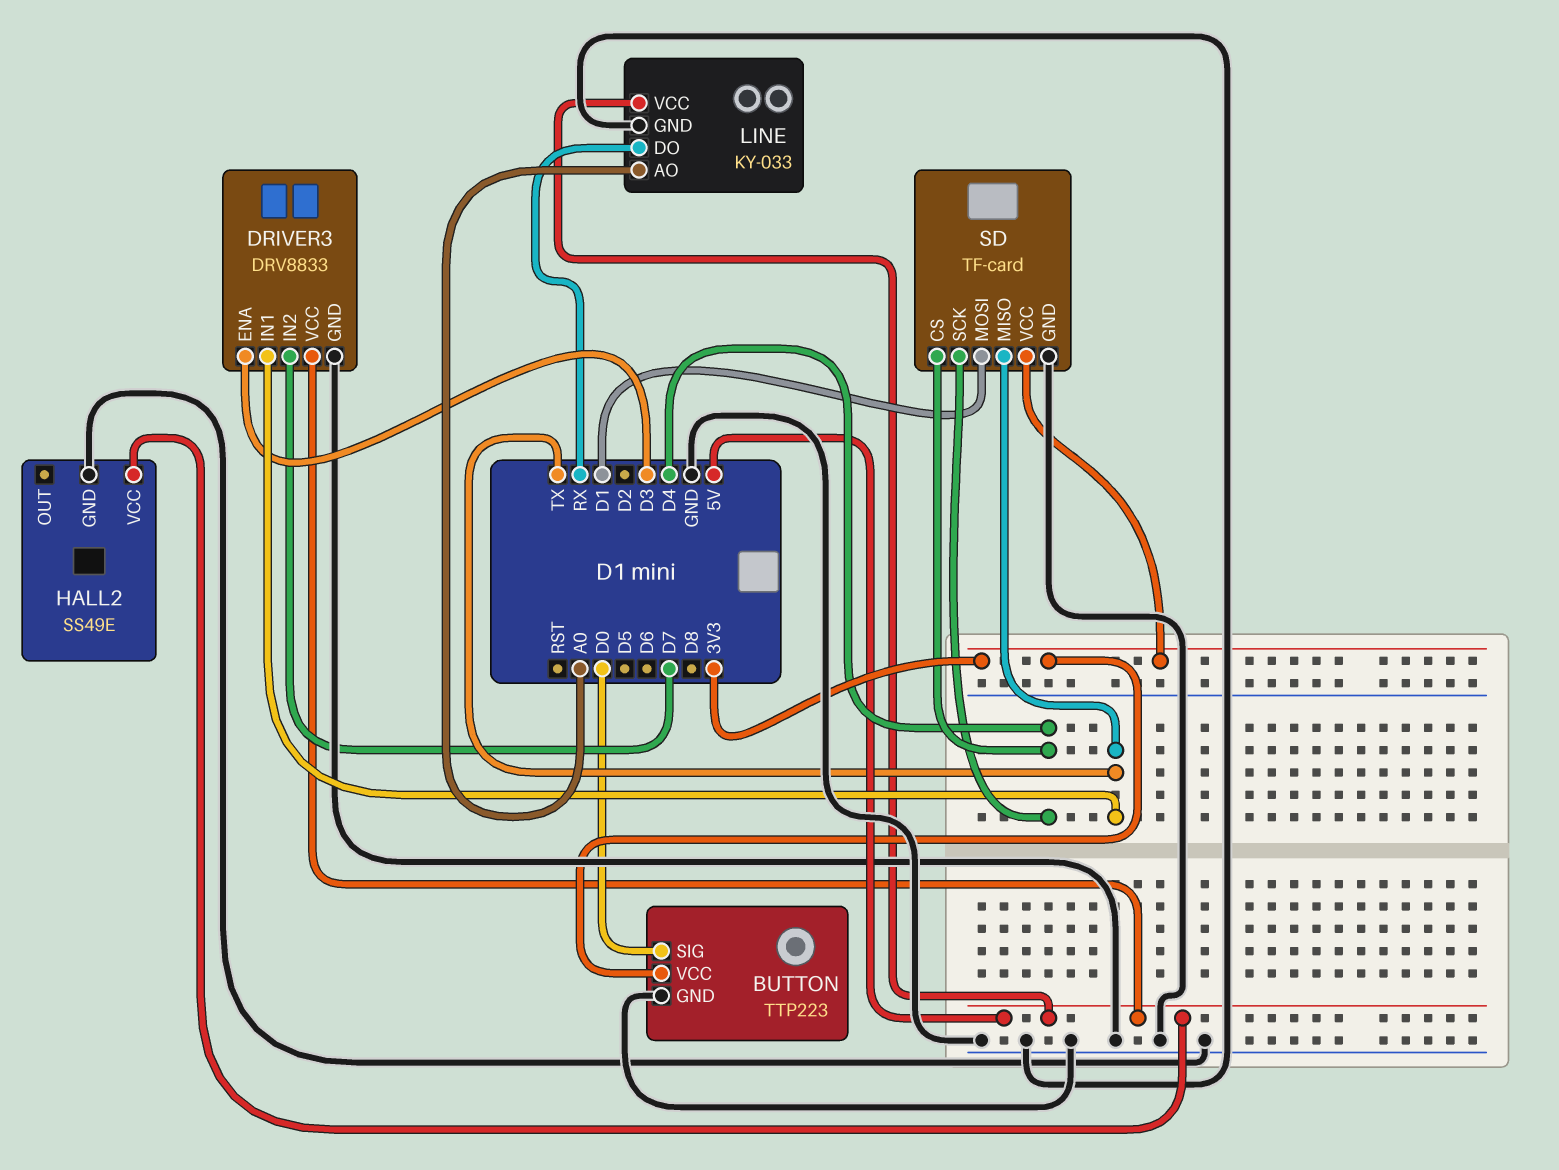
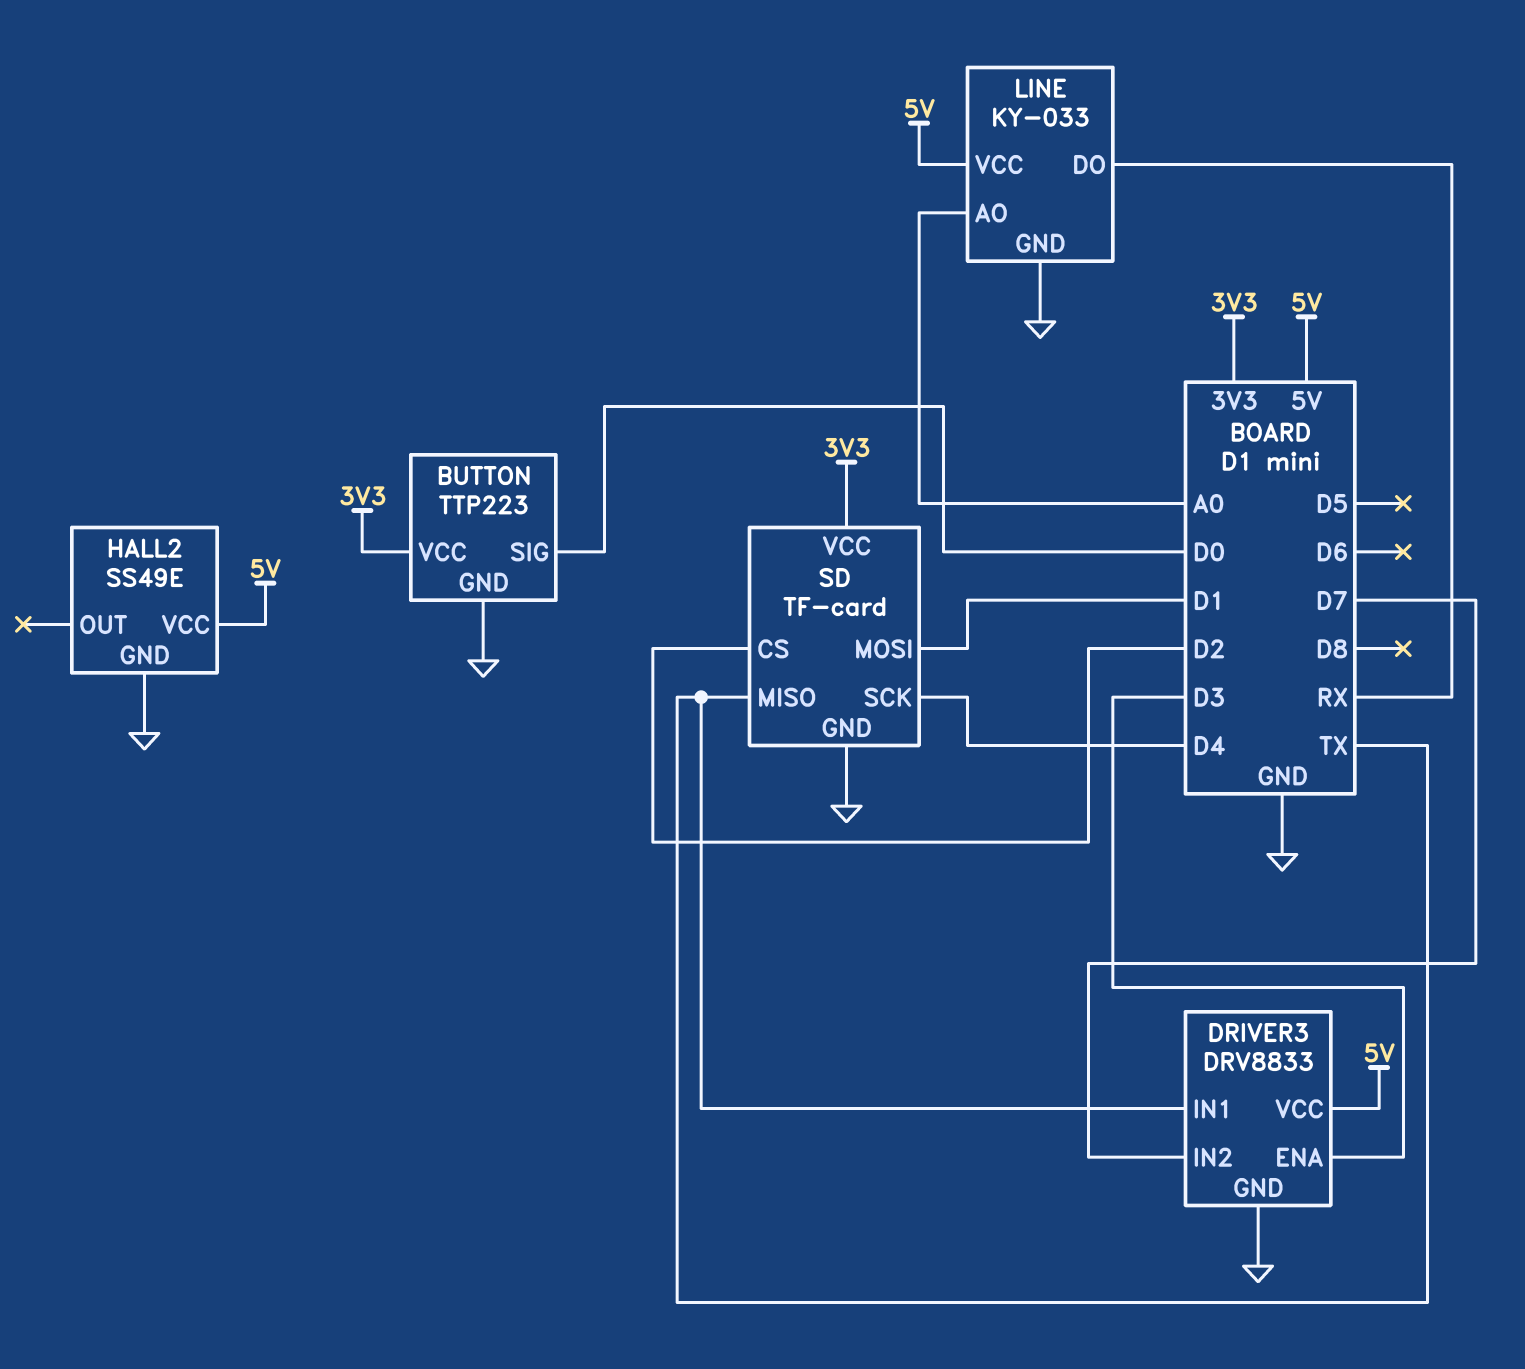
SD pin CS: D4 -> D2

